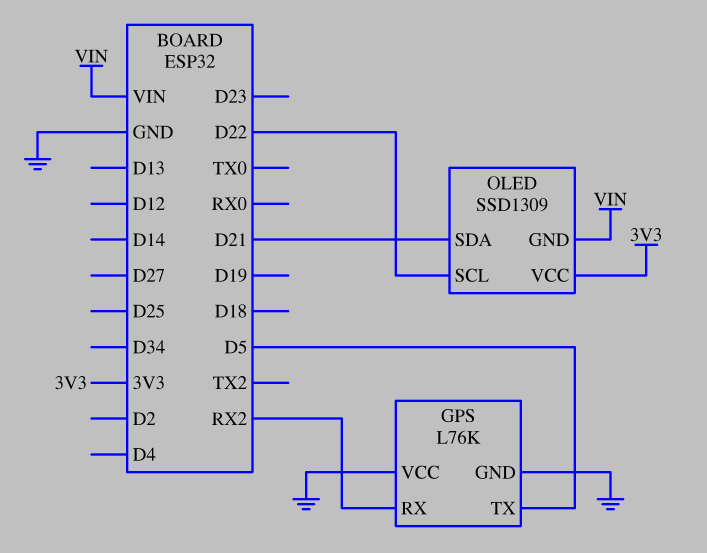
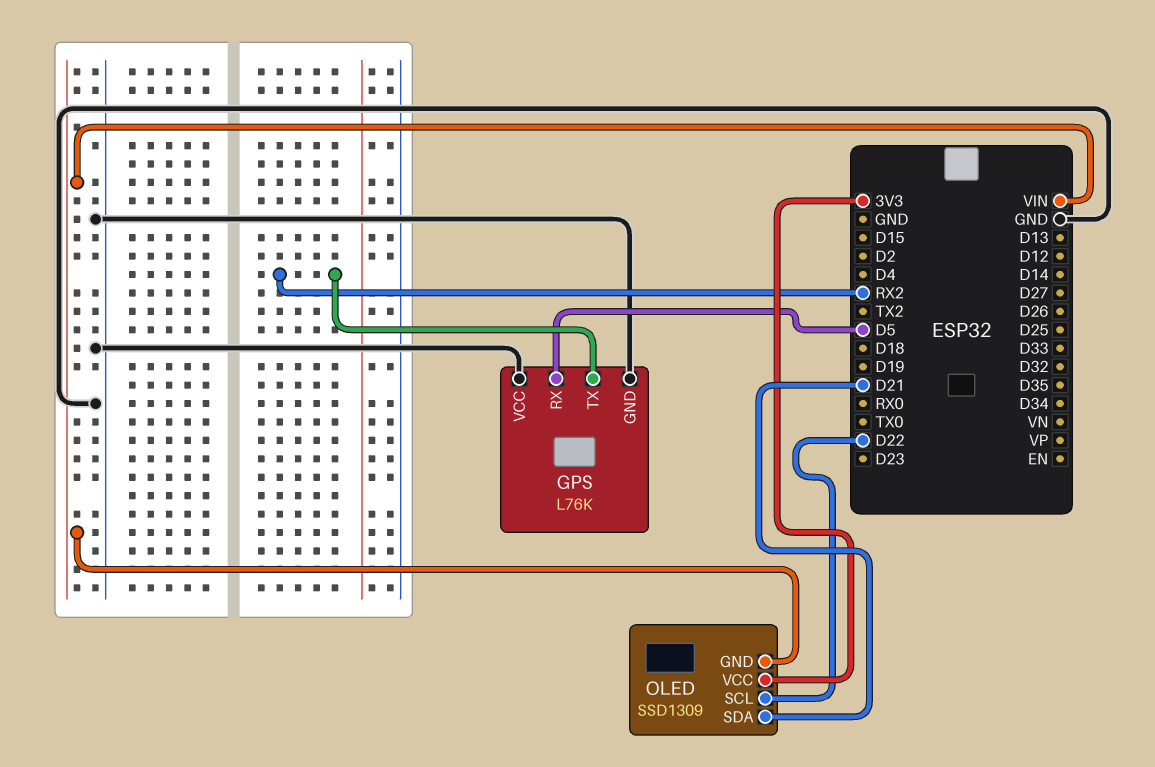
GPS pin RX: RX2 -> D5
GPS pin TX: D5 -> RX2

